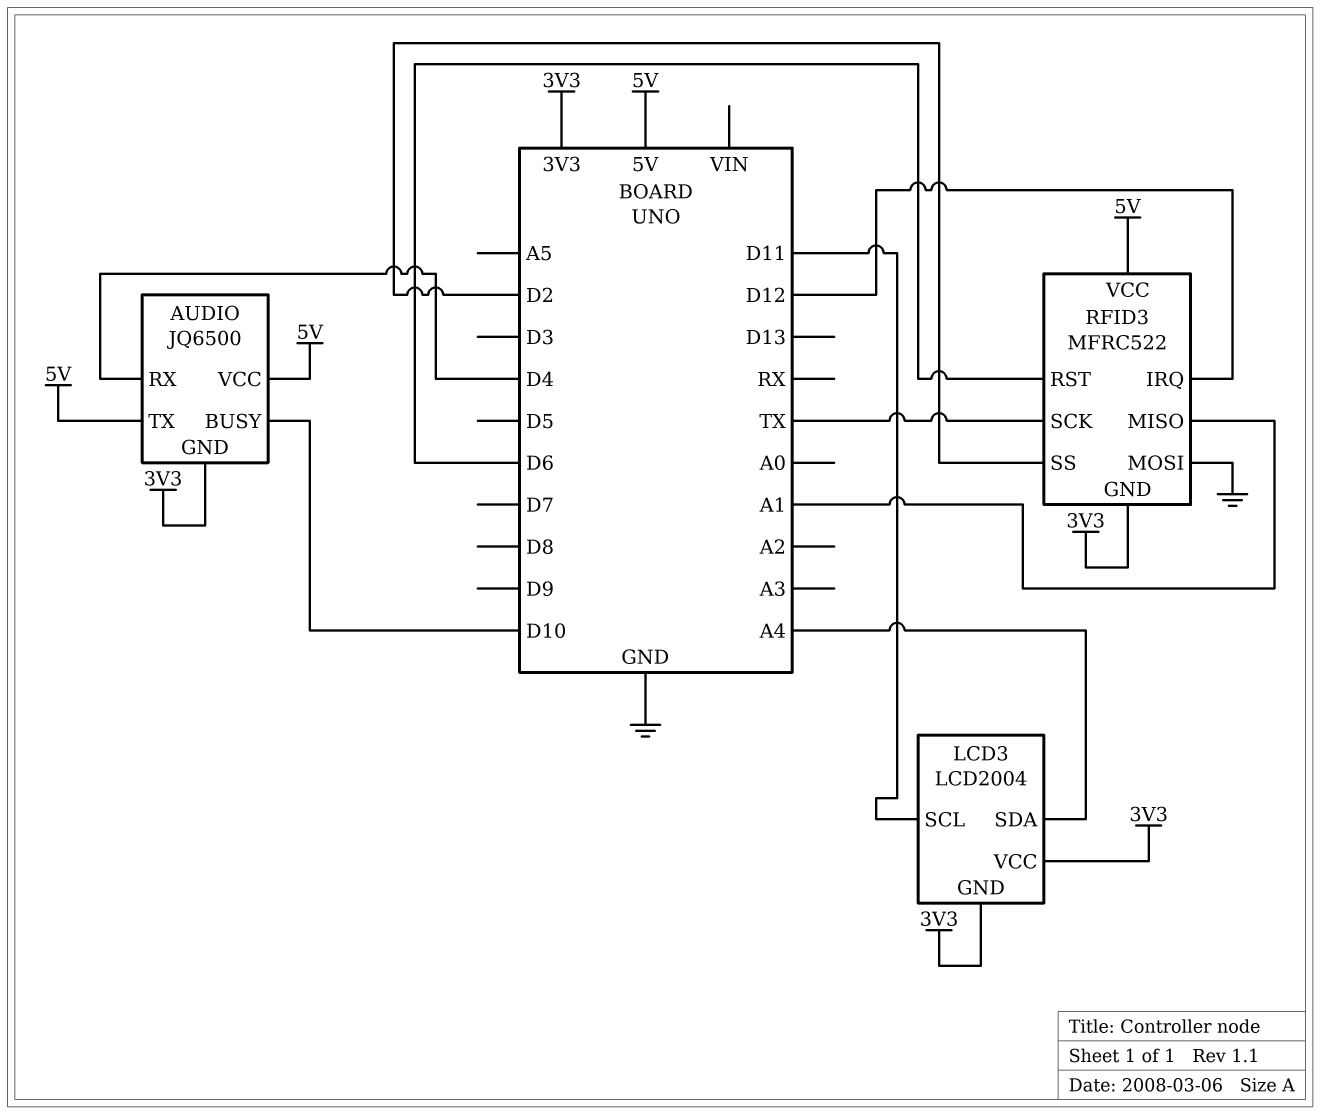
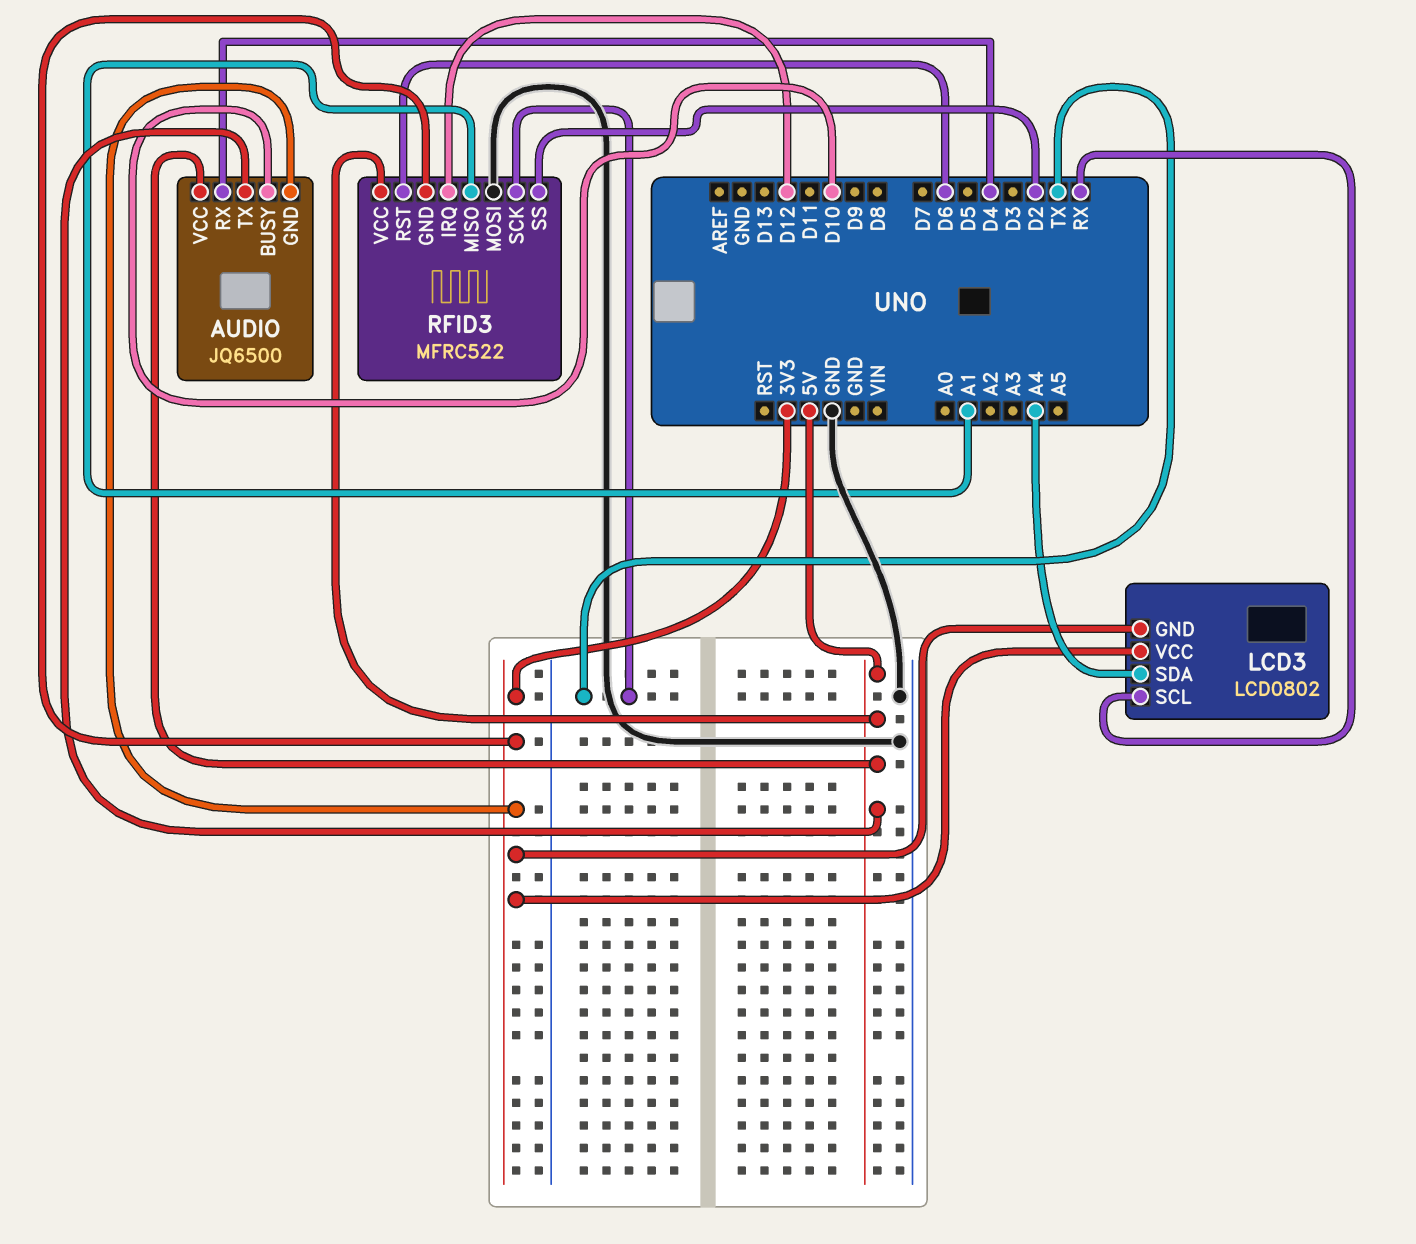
LCD3: LCD2004 -> LCD0802
LCD3 pin SCL: D11 -> RX

